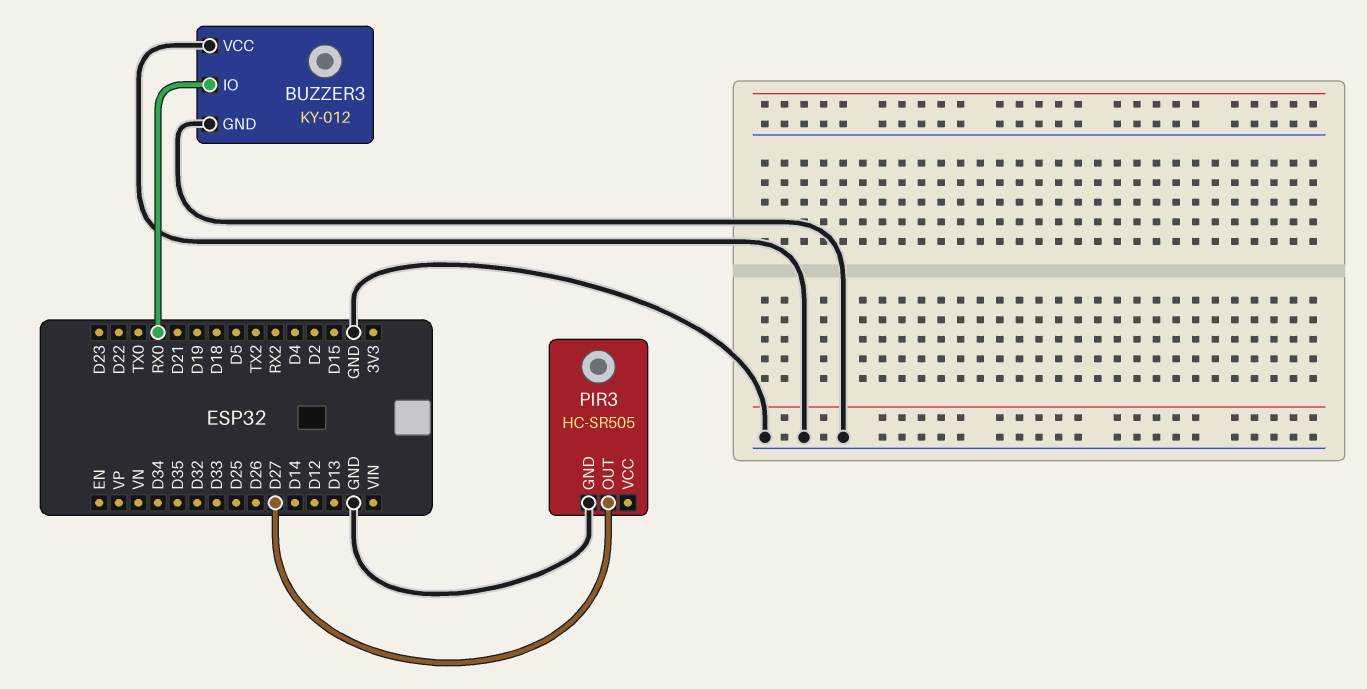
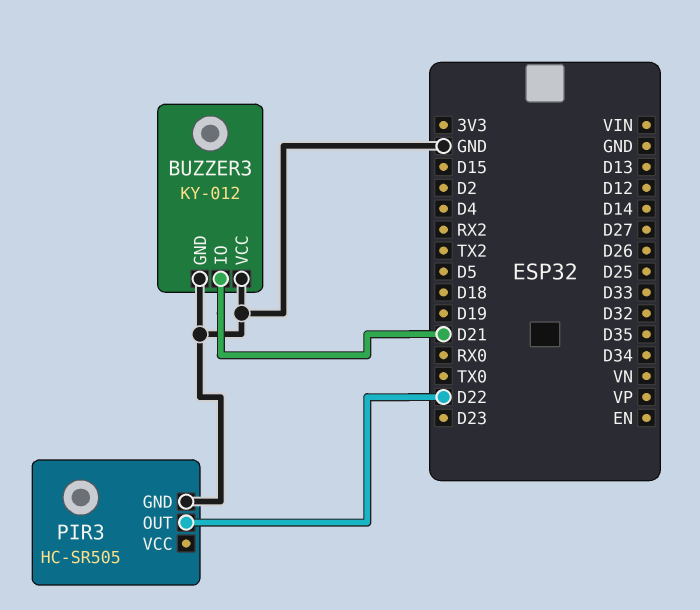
BUZZER3 pin IO: RX0 -> D21
PIR3 pin OUT: D27 -> D22

